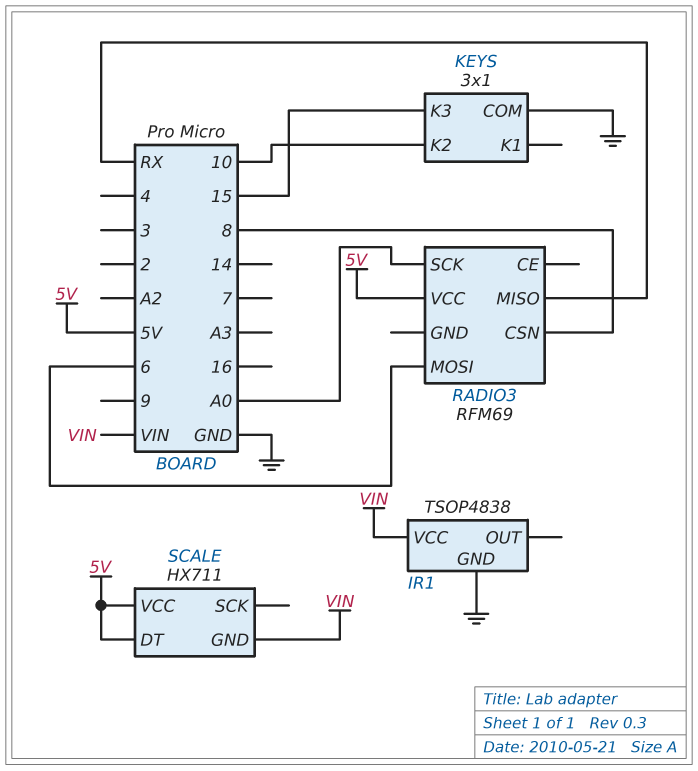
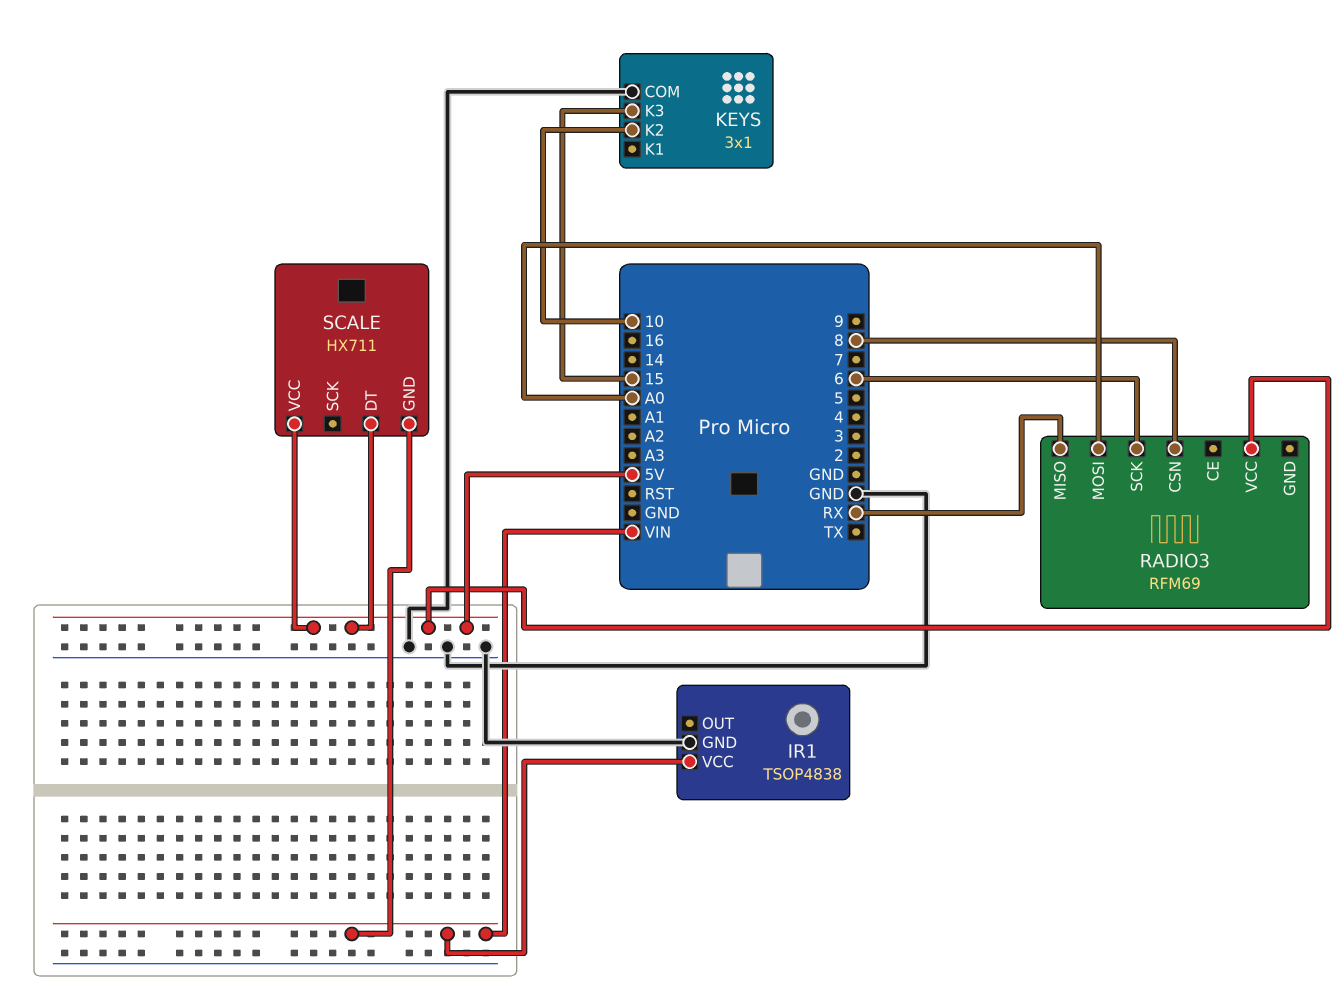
RADIO3 pin MOSI: 6 -> A0
RADIO3 pin SCK: A0 -> 6

